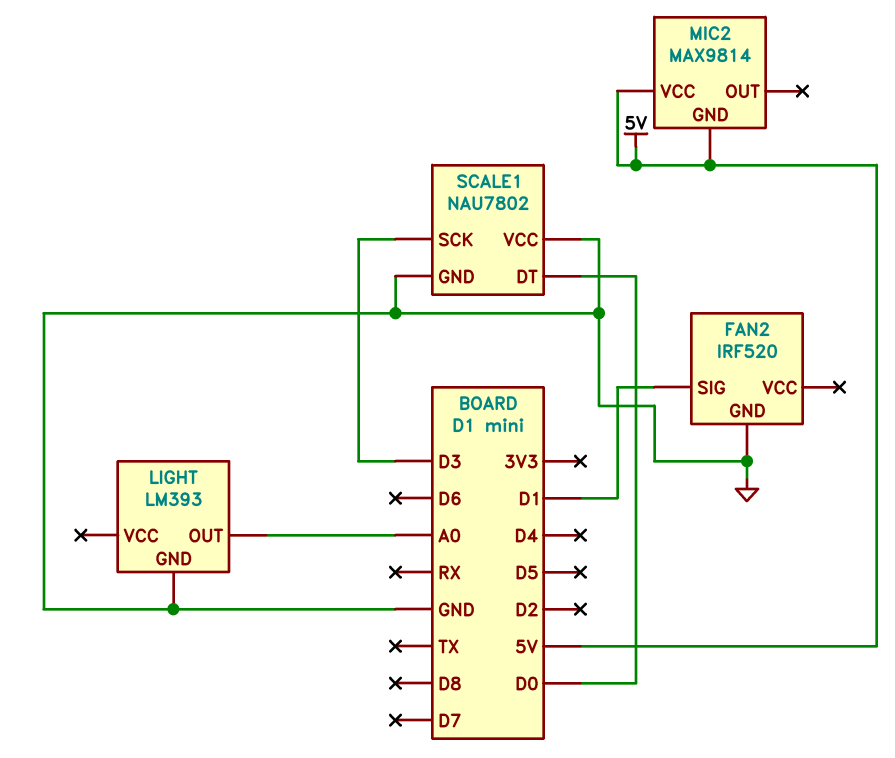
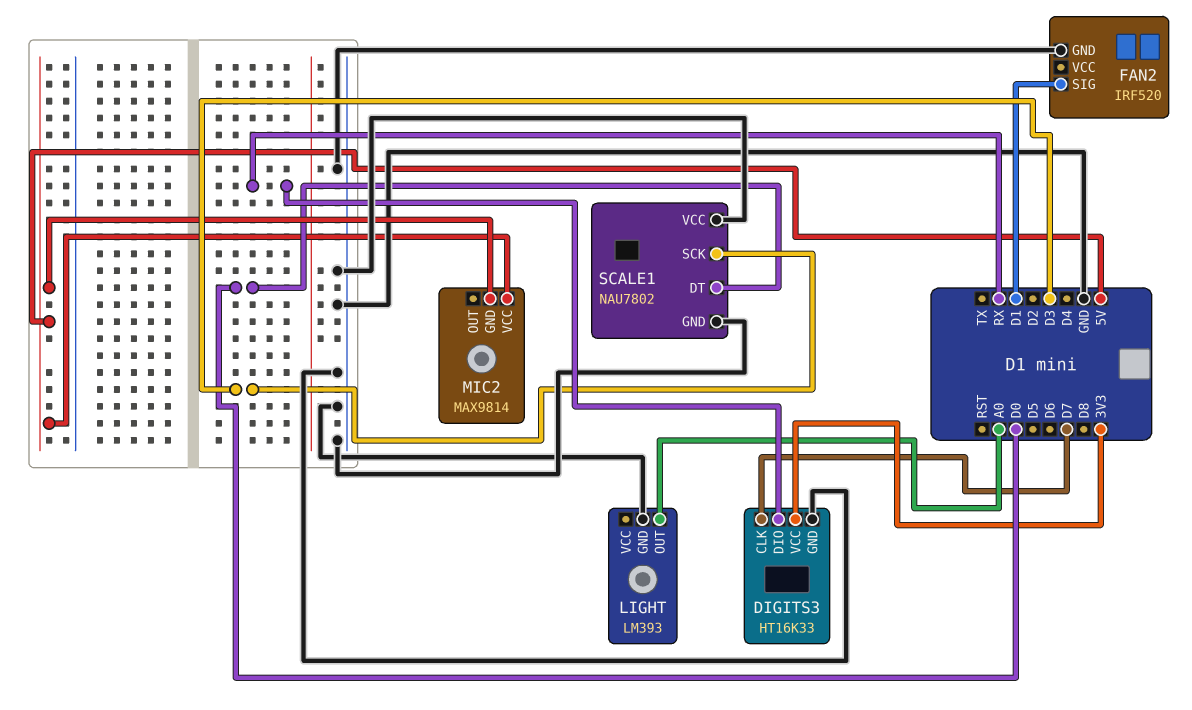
DIGITS3: none -> HT16K33
DIGITS3 pin CLK: none -> D7
DIGITS3 pin DIO: none -> RX
DIGITS3 pin GND: none -> GND
DIGITS3 pin VCC: none -> 3V3

